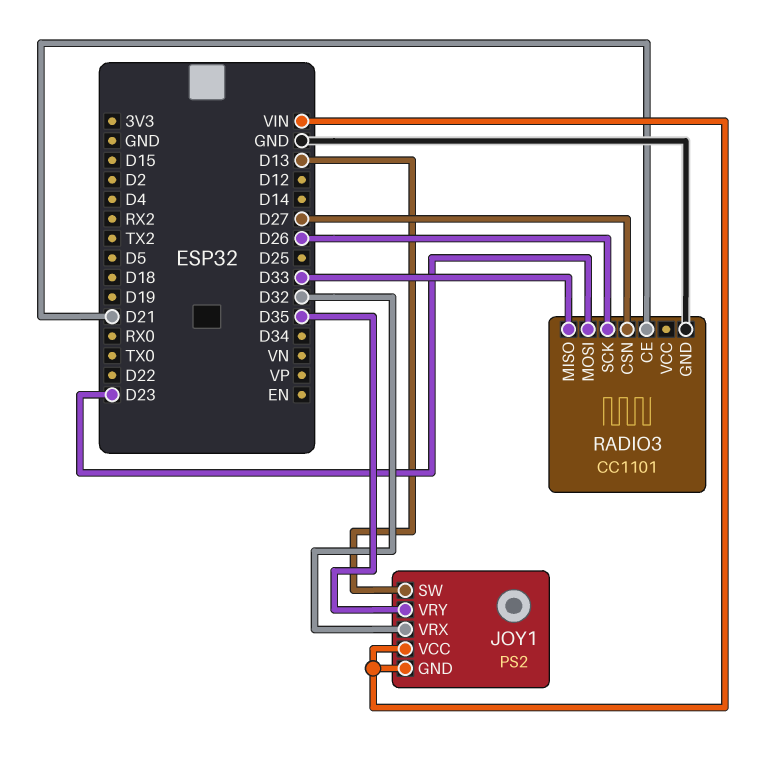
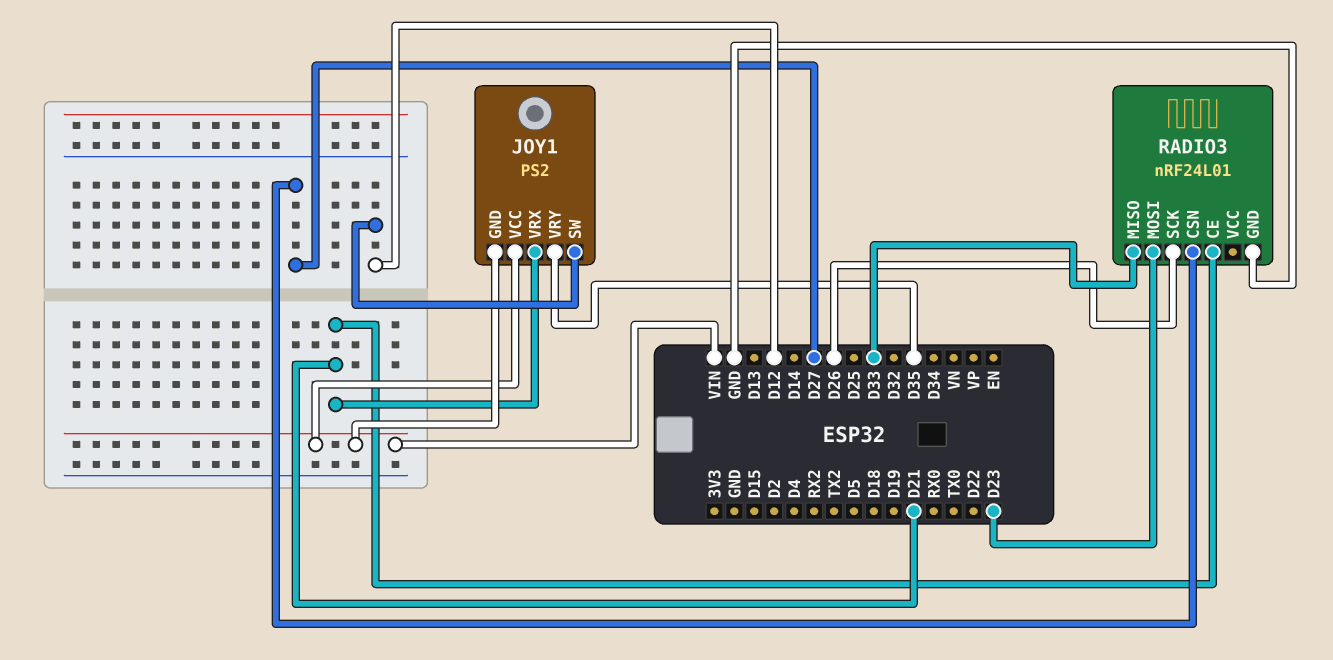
JOY1 pin SW: D13 -> D12
JOY1 pin VRX: D32 -> D21
RADIO3: CC1101 -> nRF24L01

